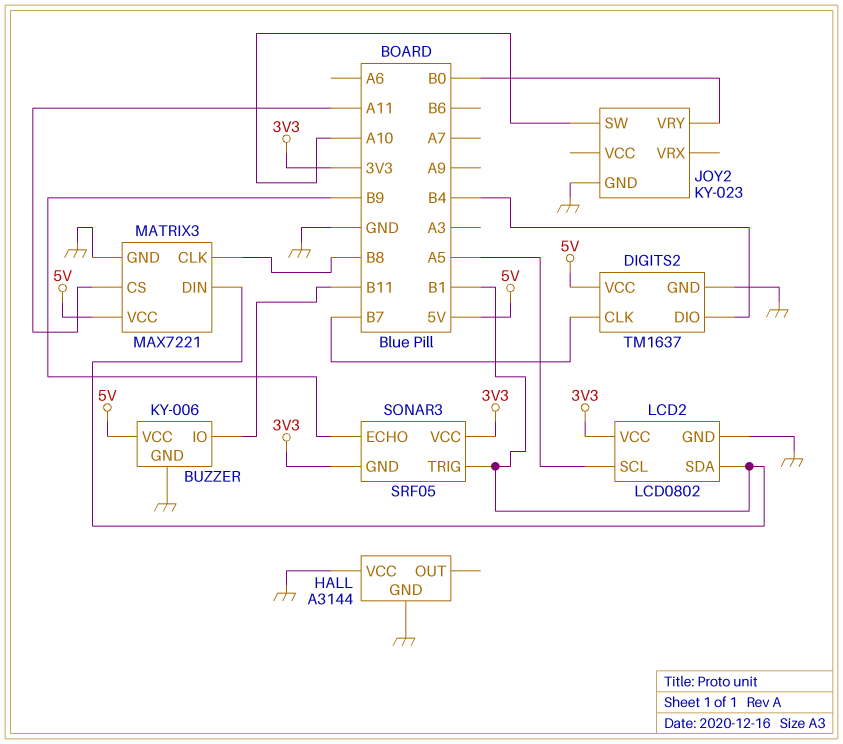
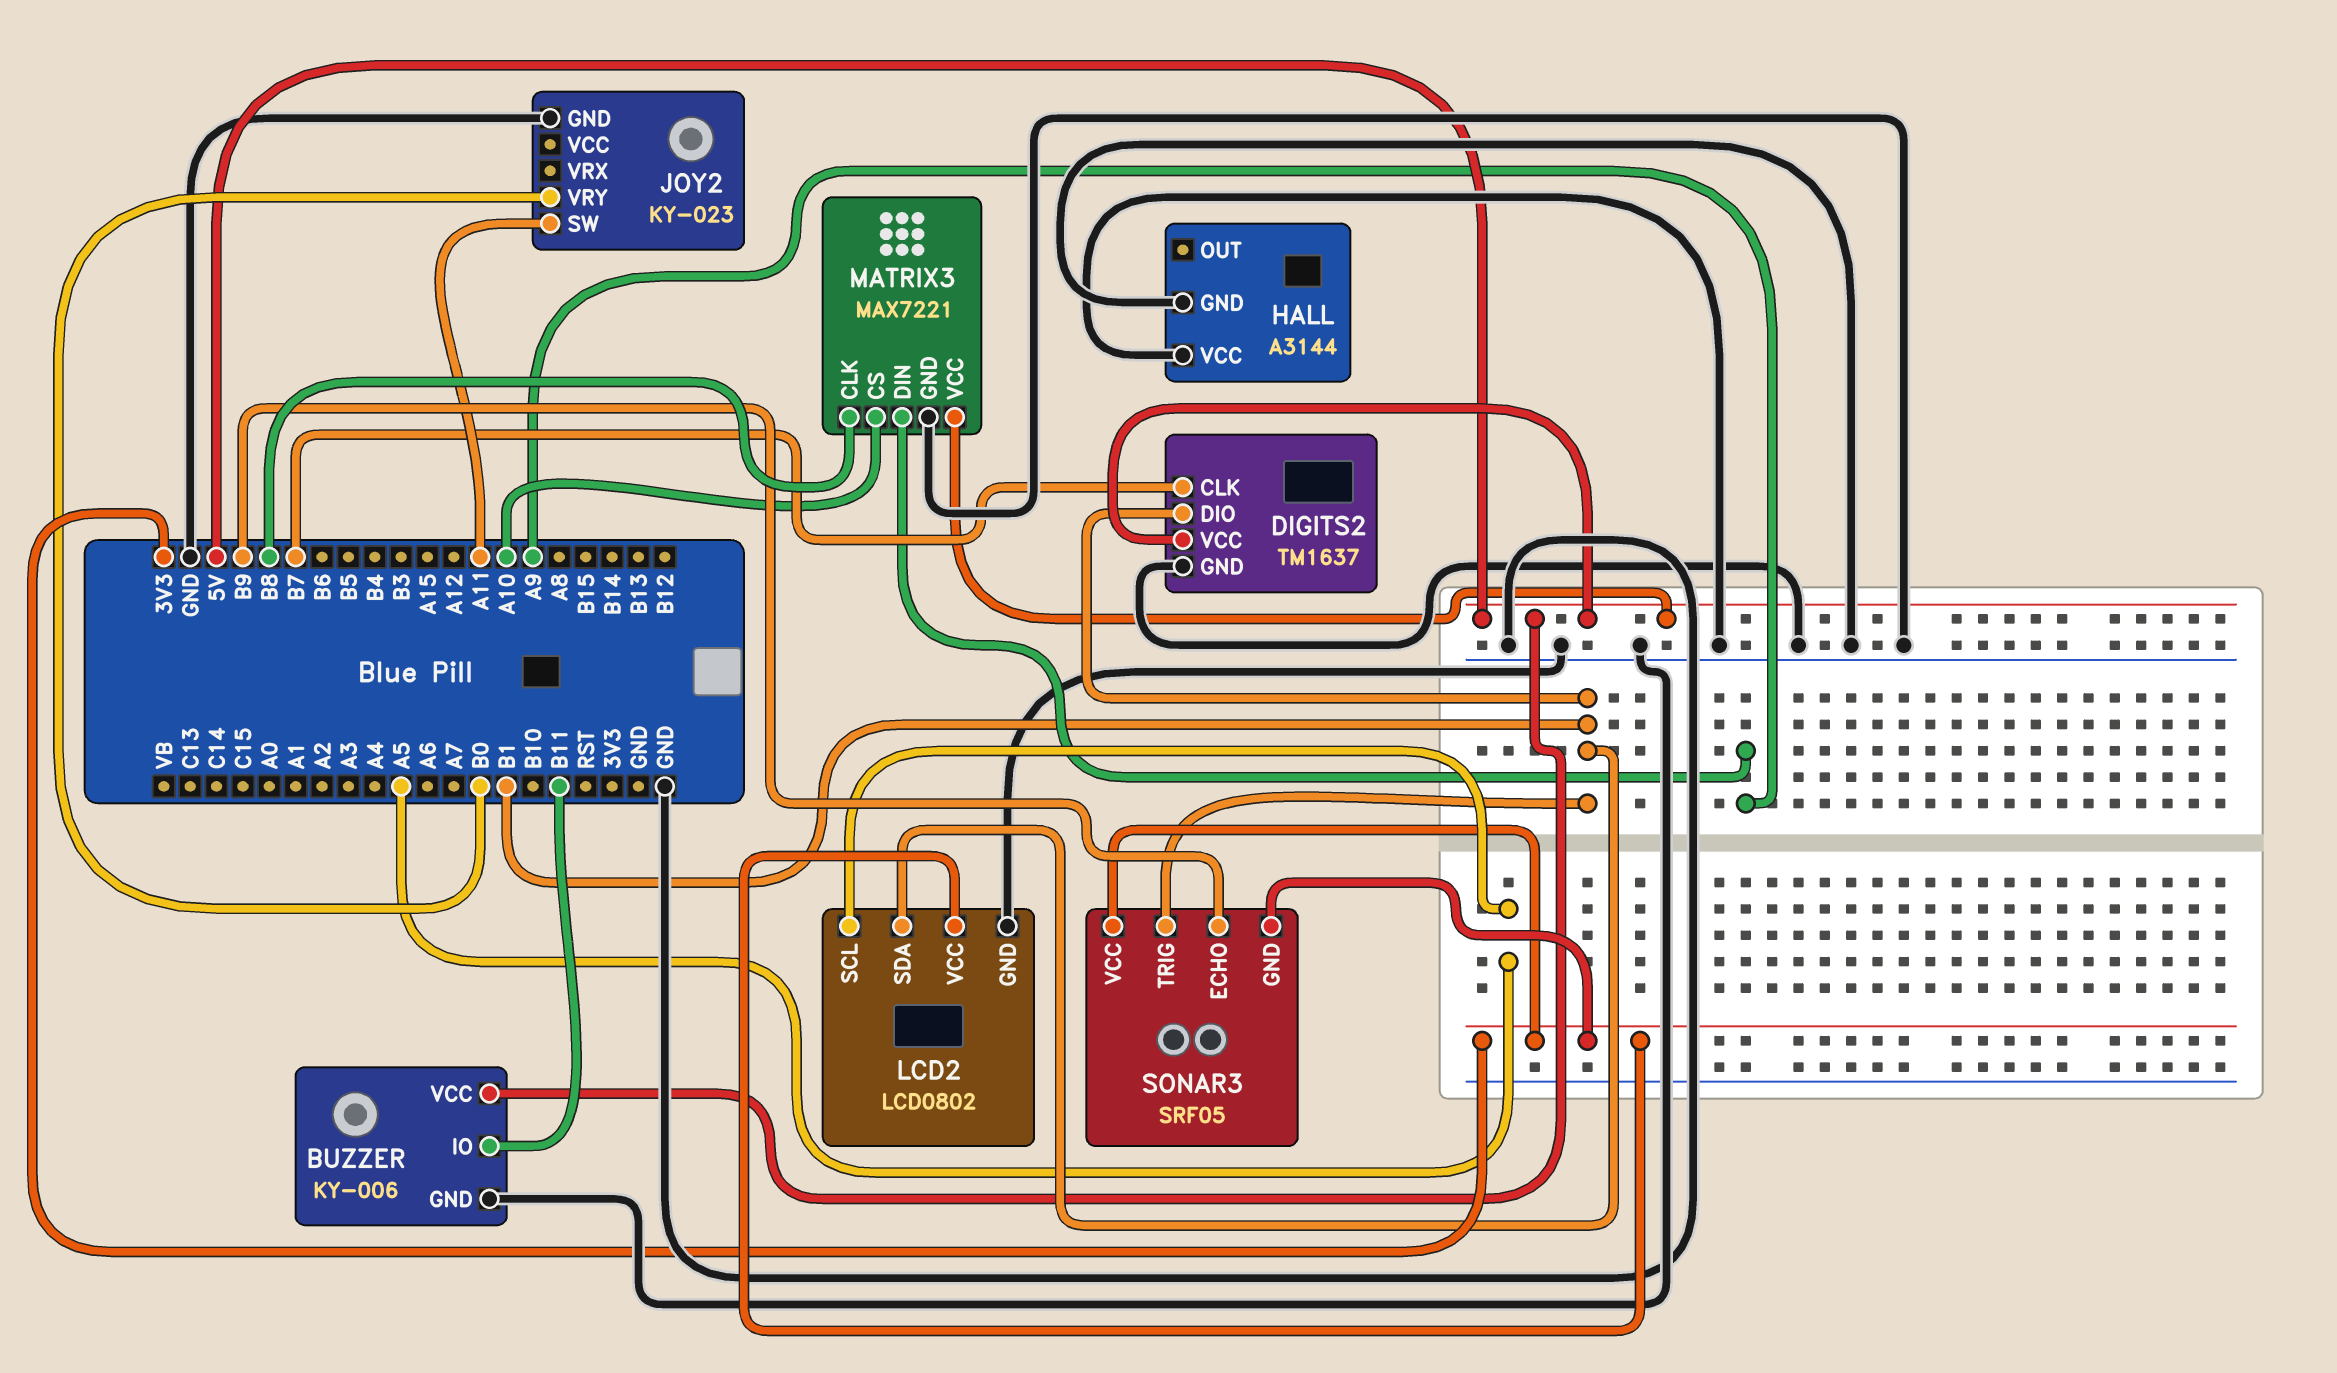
DIGITS2 pin DIO: B4 -> B1
JOY2 pin SW: A10 -> A11
MATRIX3 pin CS: A11 -> A10
MATRIX3 pin DIN: B1 -> A9

